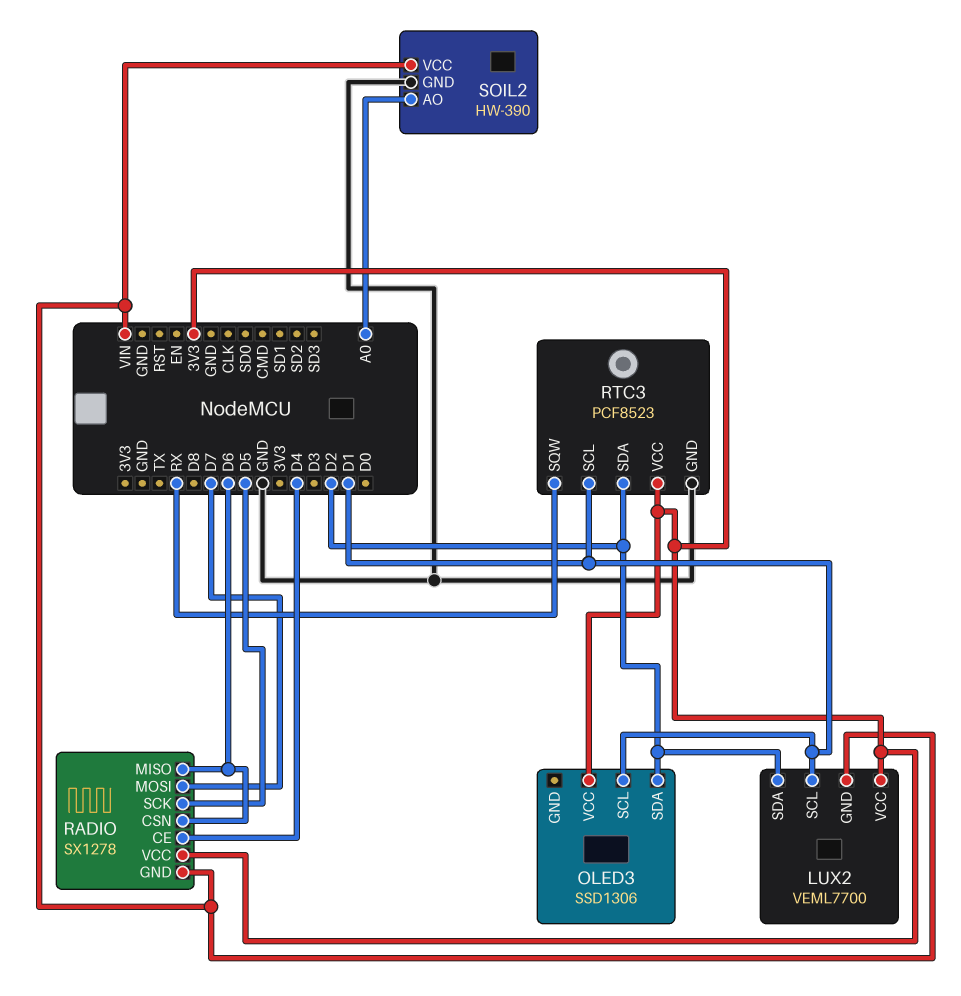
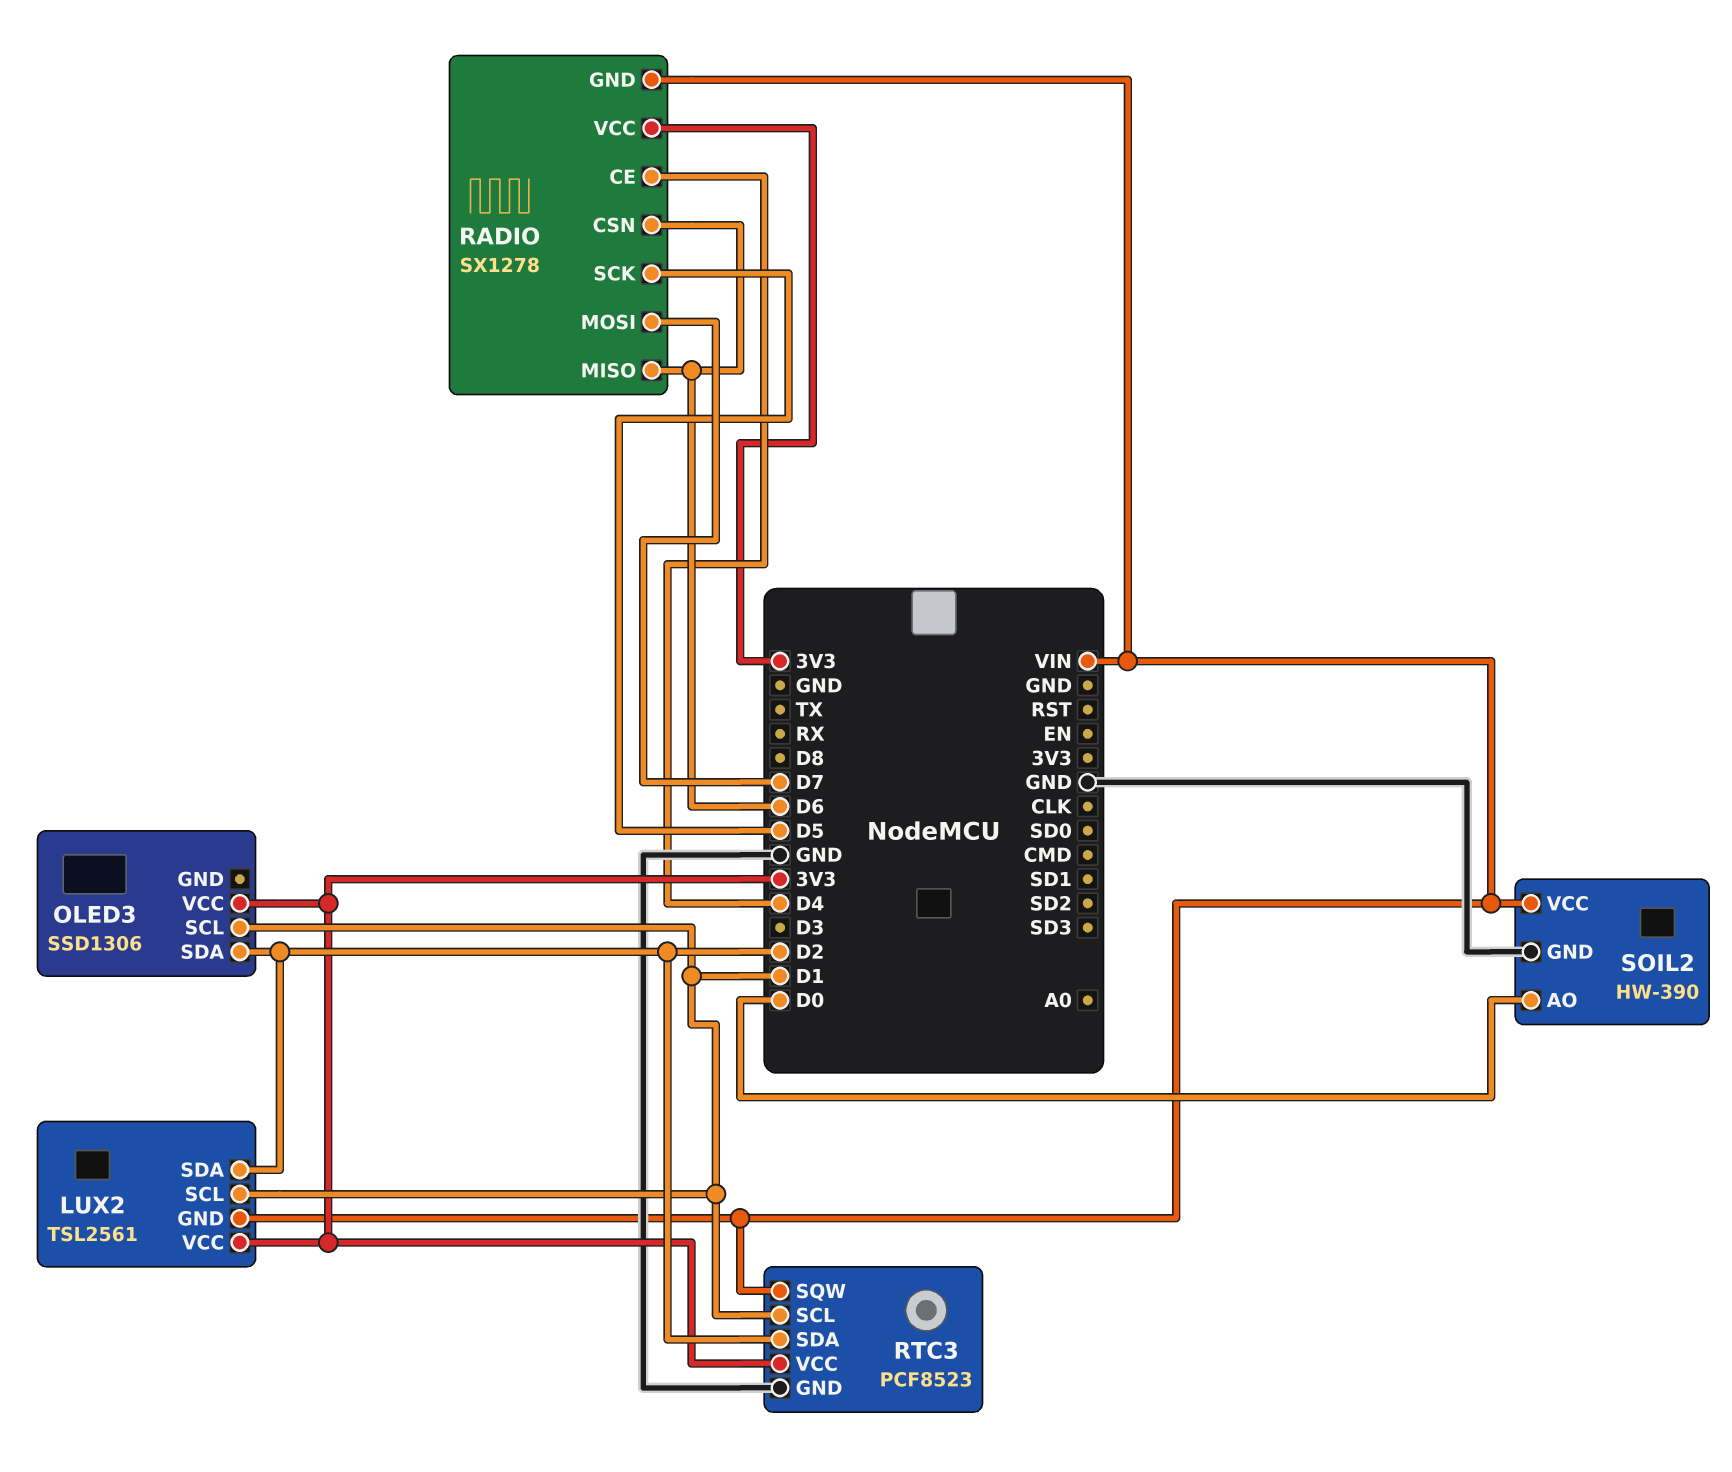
LUX2: VEML7700 -> TSL2561
RTC3 pin SQW: RX -> VIN
SOIL2 pin AO: A0 -> D0

